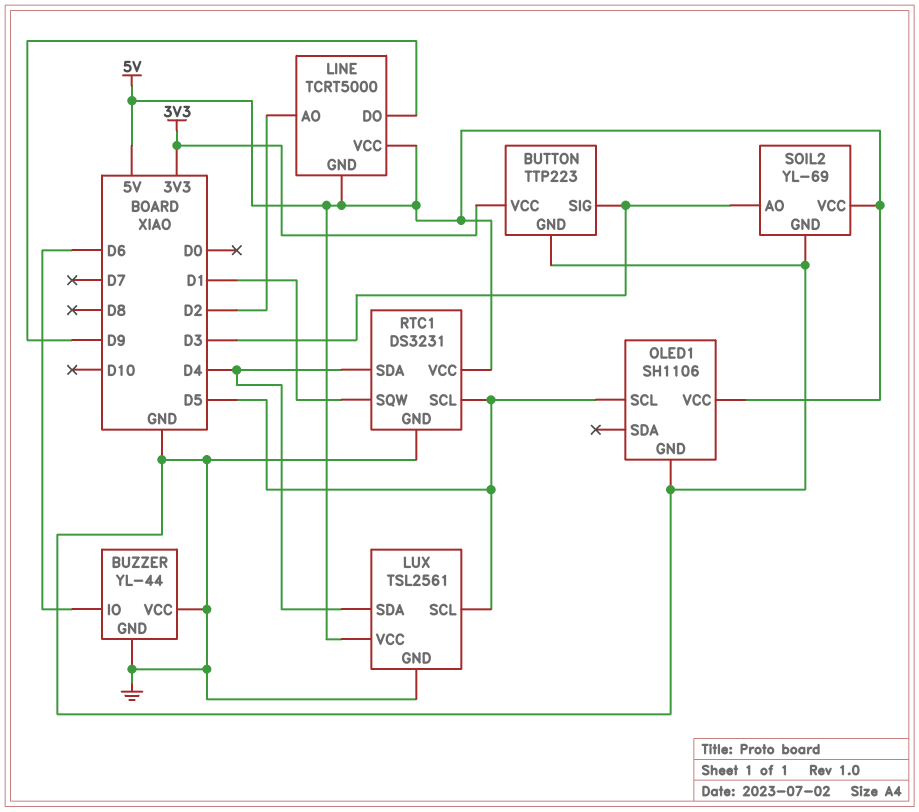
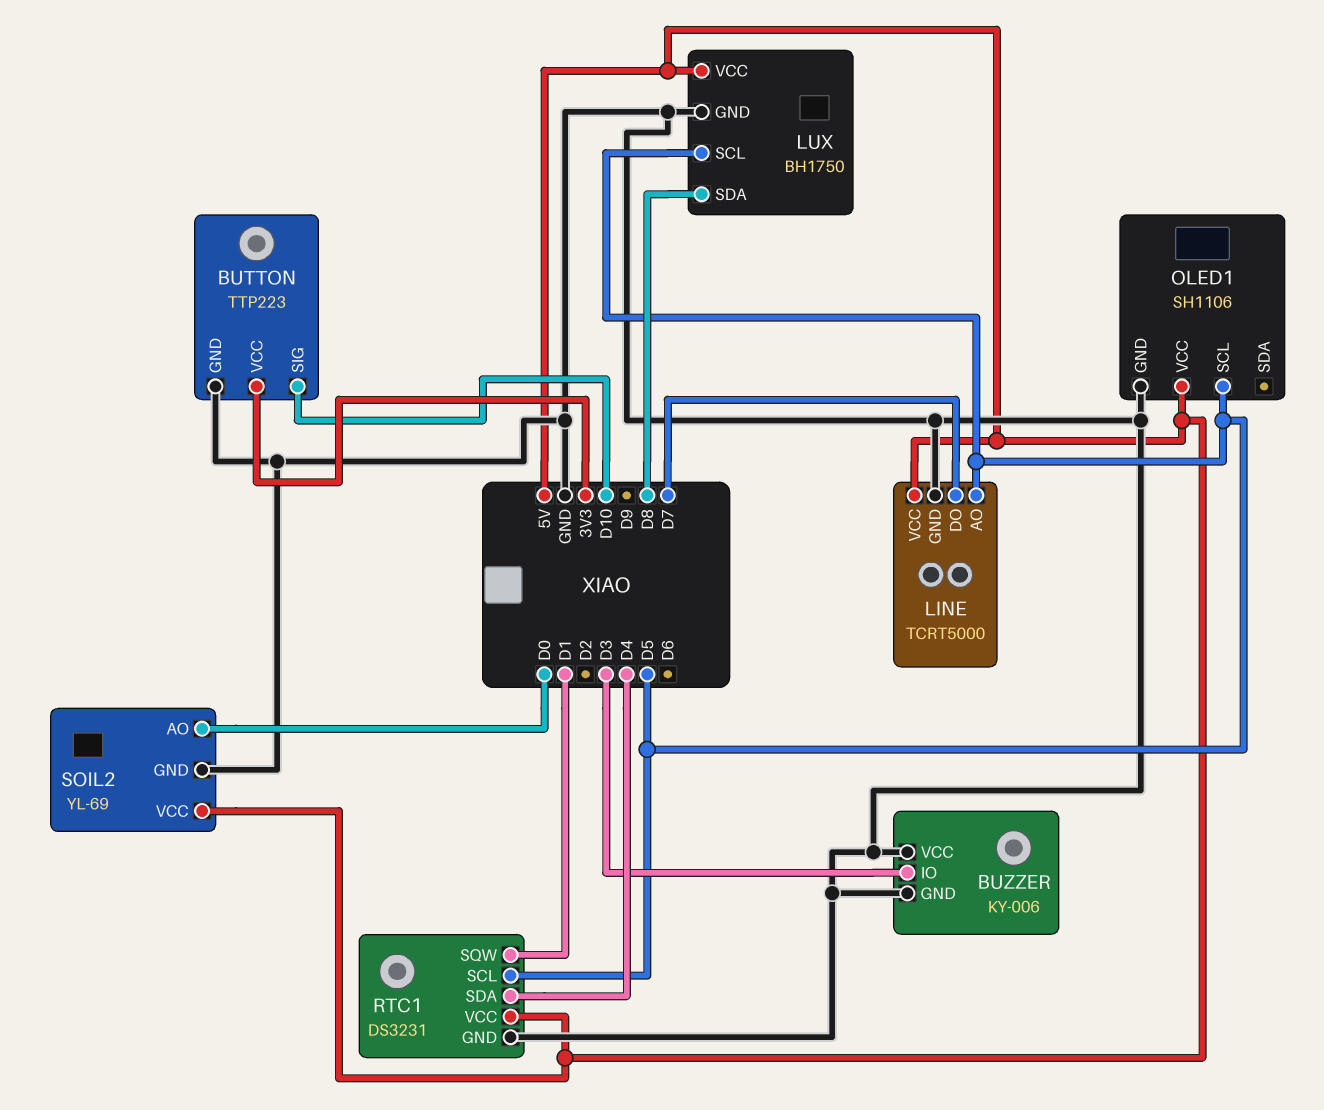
BUTTON pin SIG: D3 -> D10
BUZZER: YL-44 -> KY-006
BUZZER pin IO: D6 -> D3
LINE pin AO: D2 -> D5
LINE pin DO: D9 -> D7
LINE pin GND: 5V -> GND
LUX: TSL2561 -> BH1750
LUX pin SDA: D4 -> D8
SOIL2 pin AO: D3 -> D0

